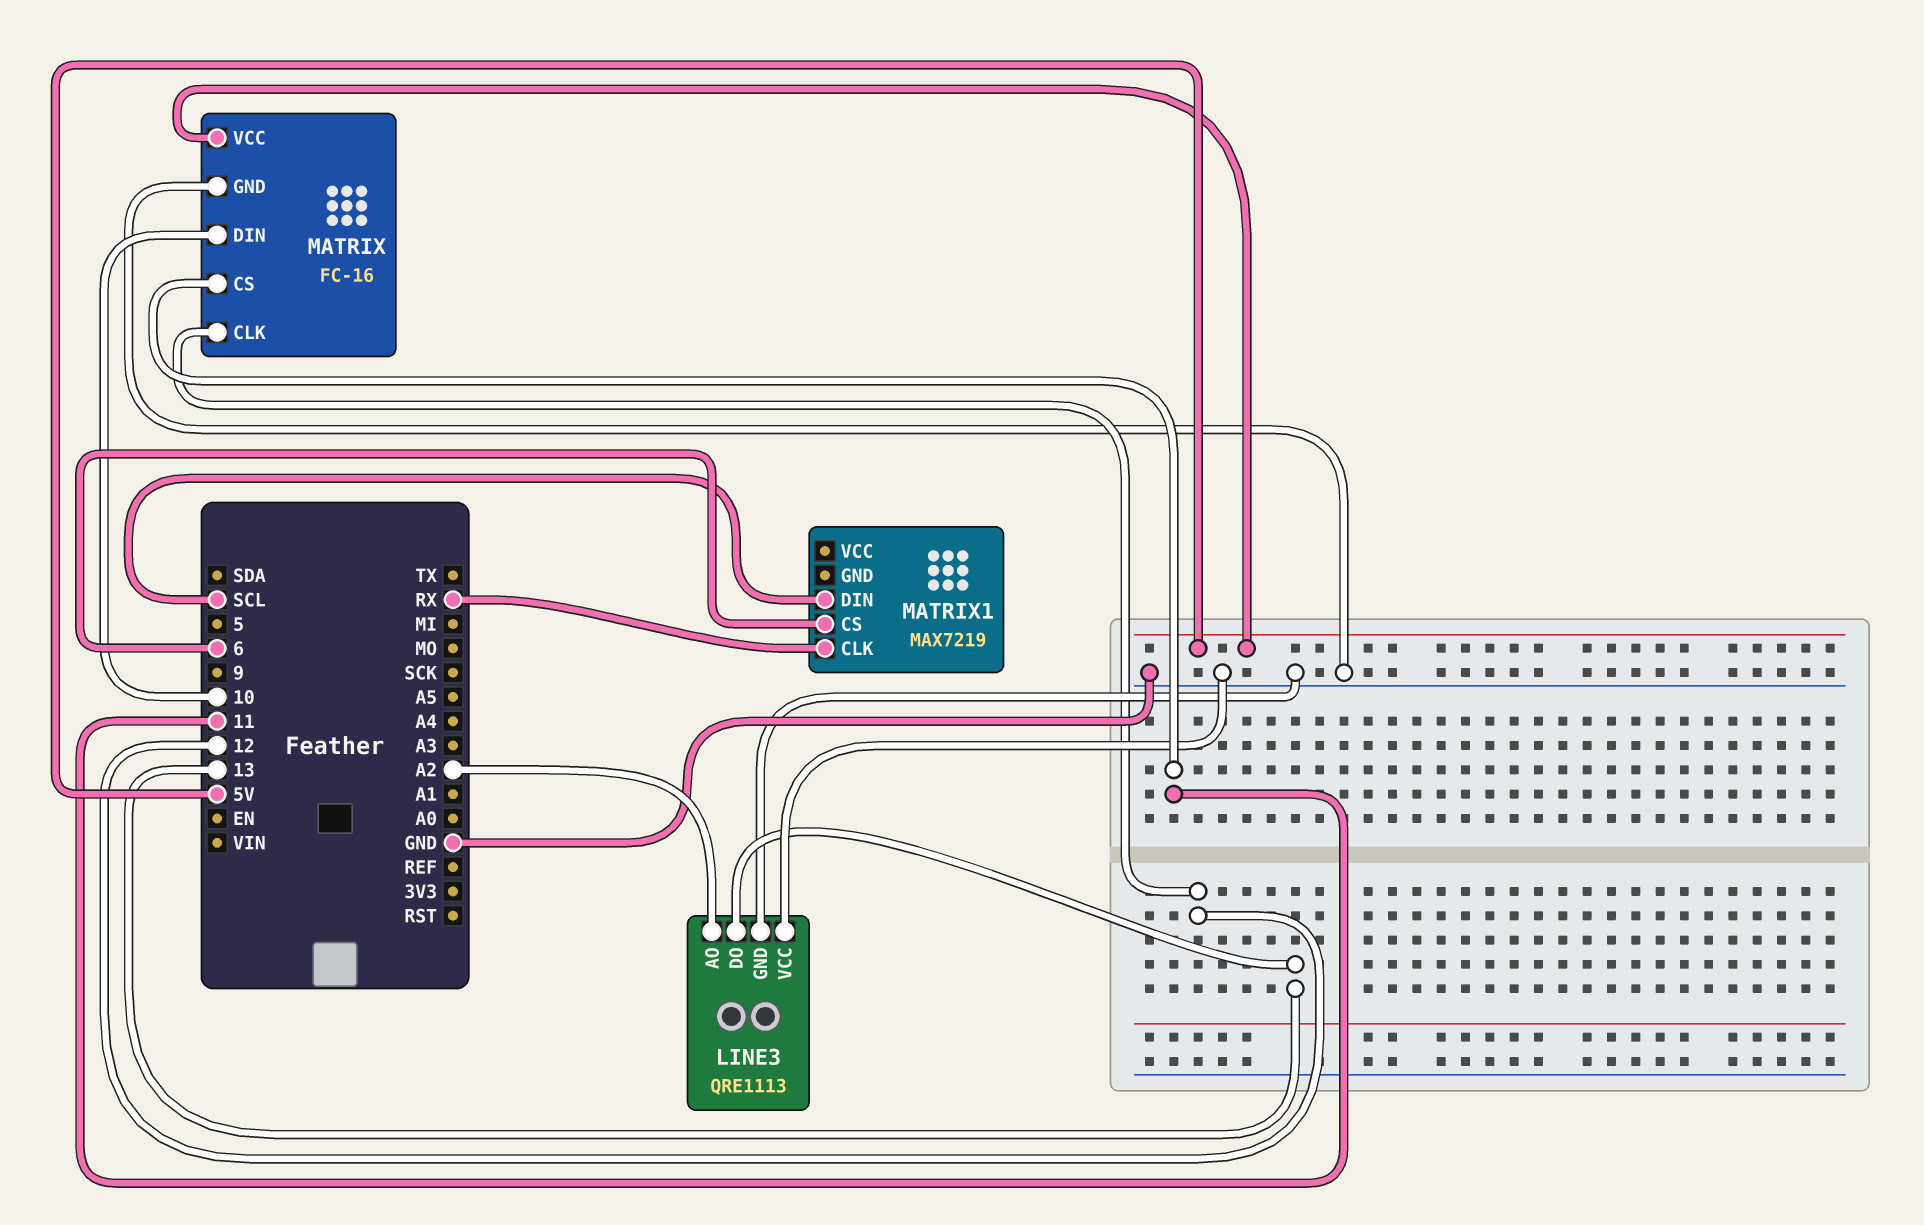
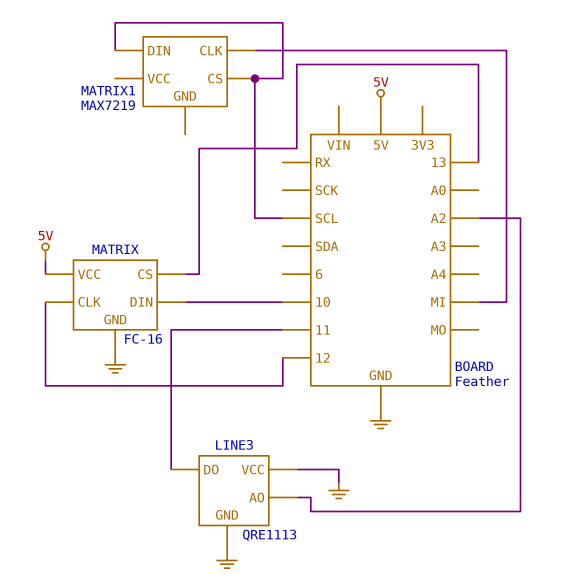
LINE3 pin DO: 13 -> 11
MATRIX pin CS: 11 -> 13
MATRIX1 pin CLK: RX -> MI
MATRIX1 pin CS: 6 -> SCL

